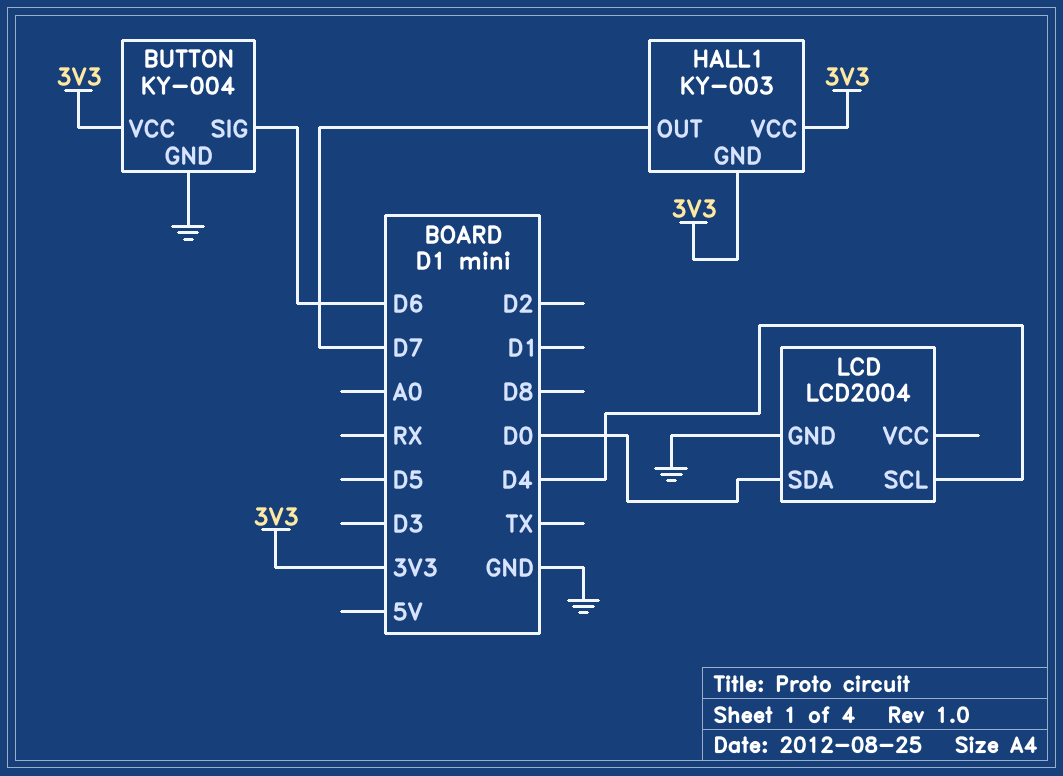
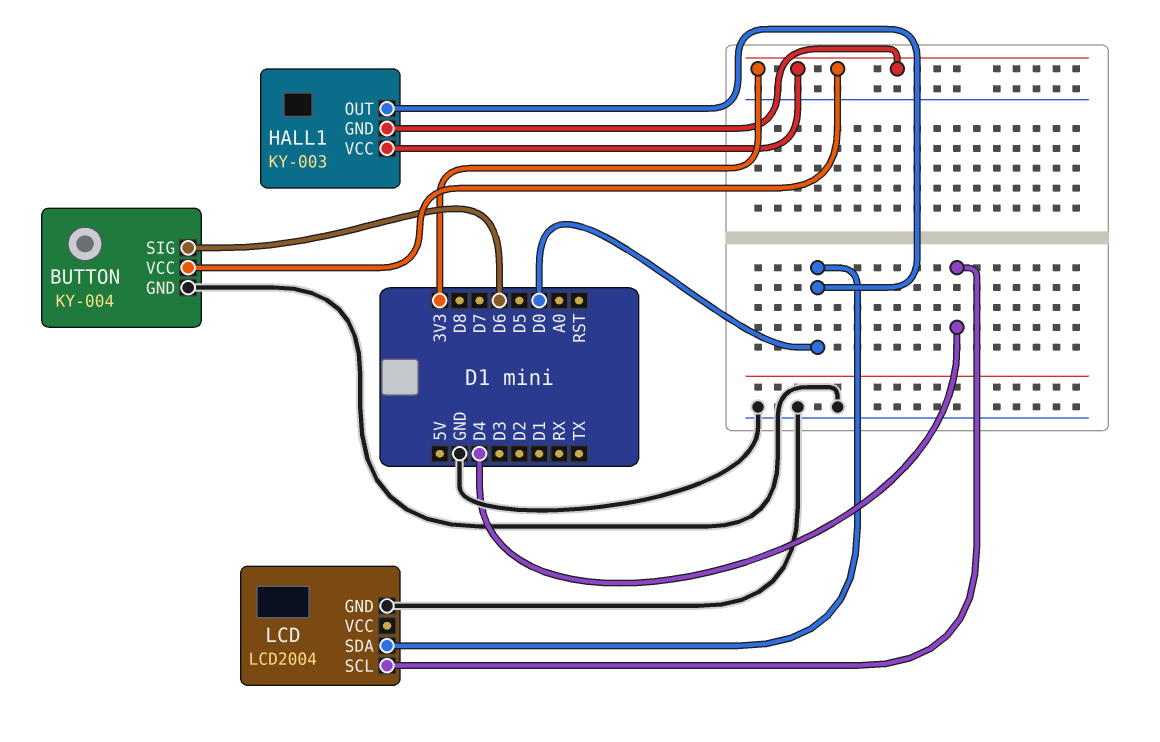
HALL1 pin OUT: D7 -> D0

